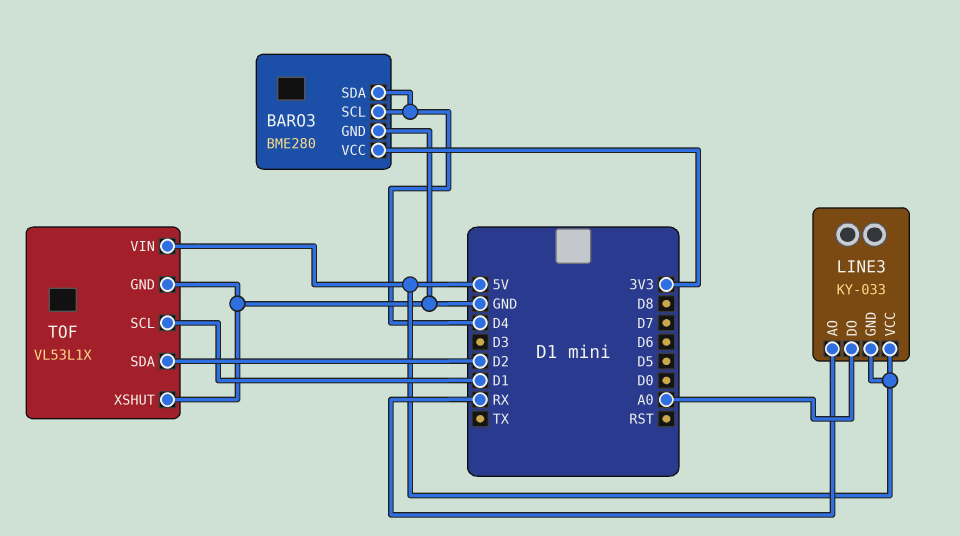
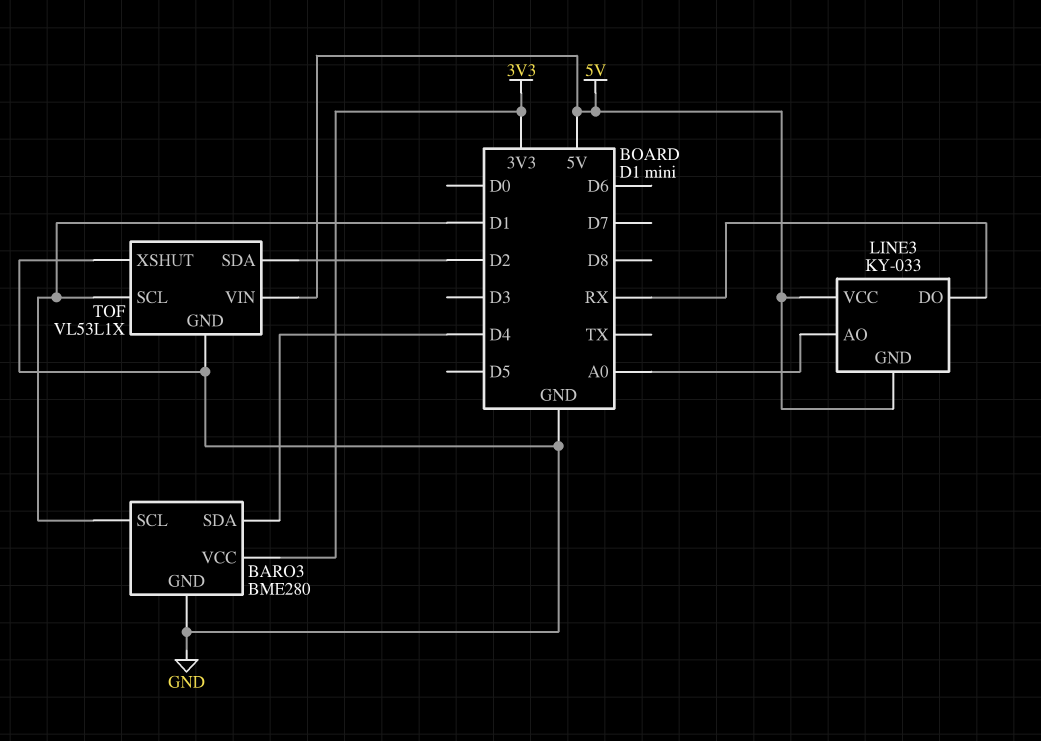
BARO3 pin SCL: D4 -> D1
LINE3 pin AO: RX -> A0
LINE3 pin DO: A0 -> RX

